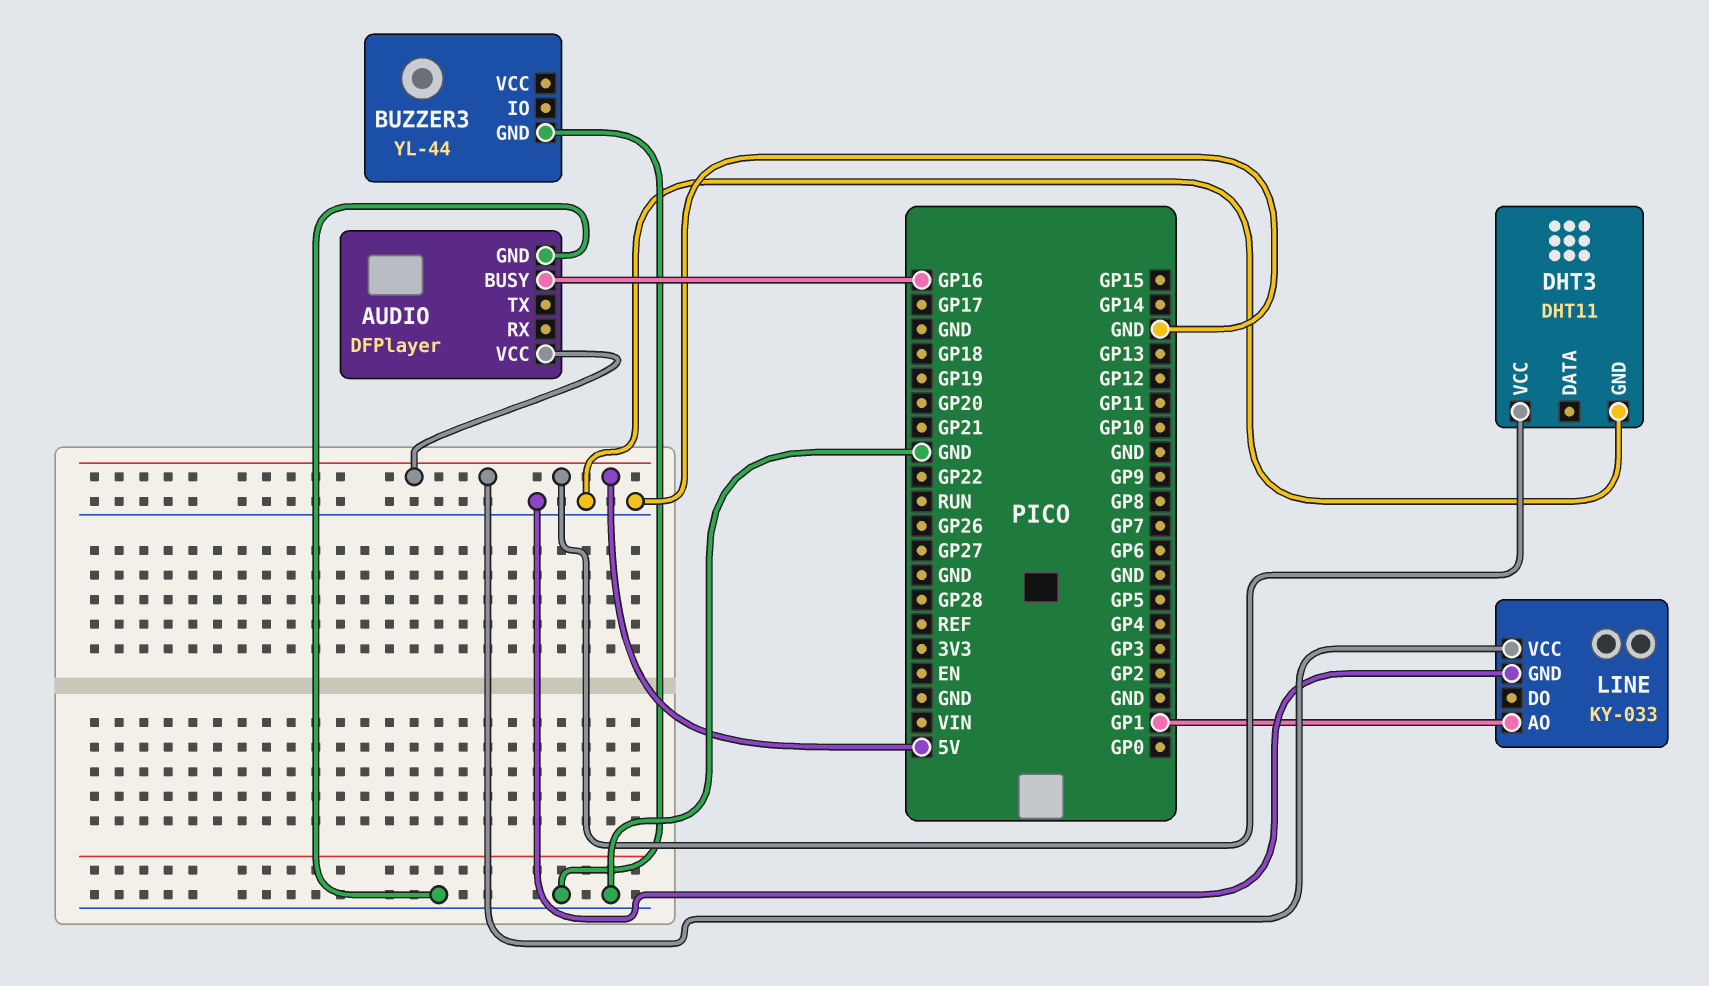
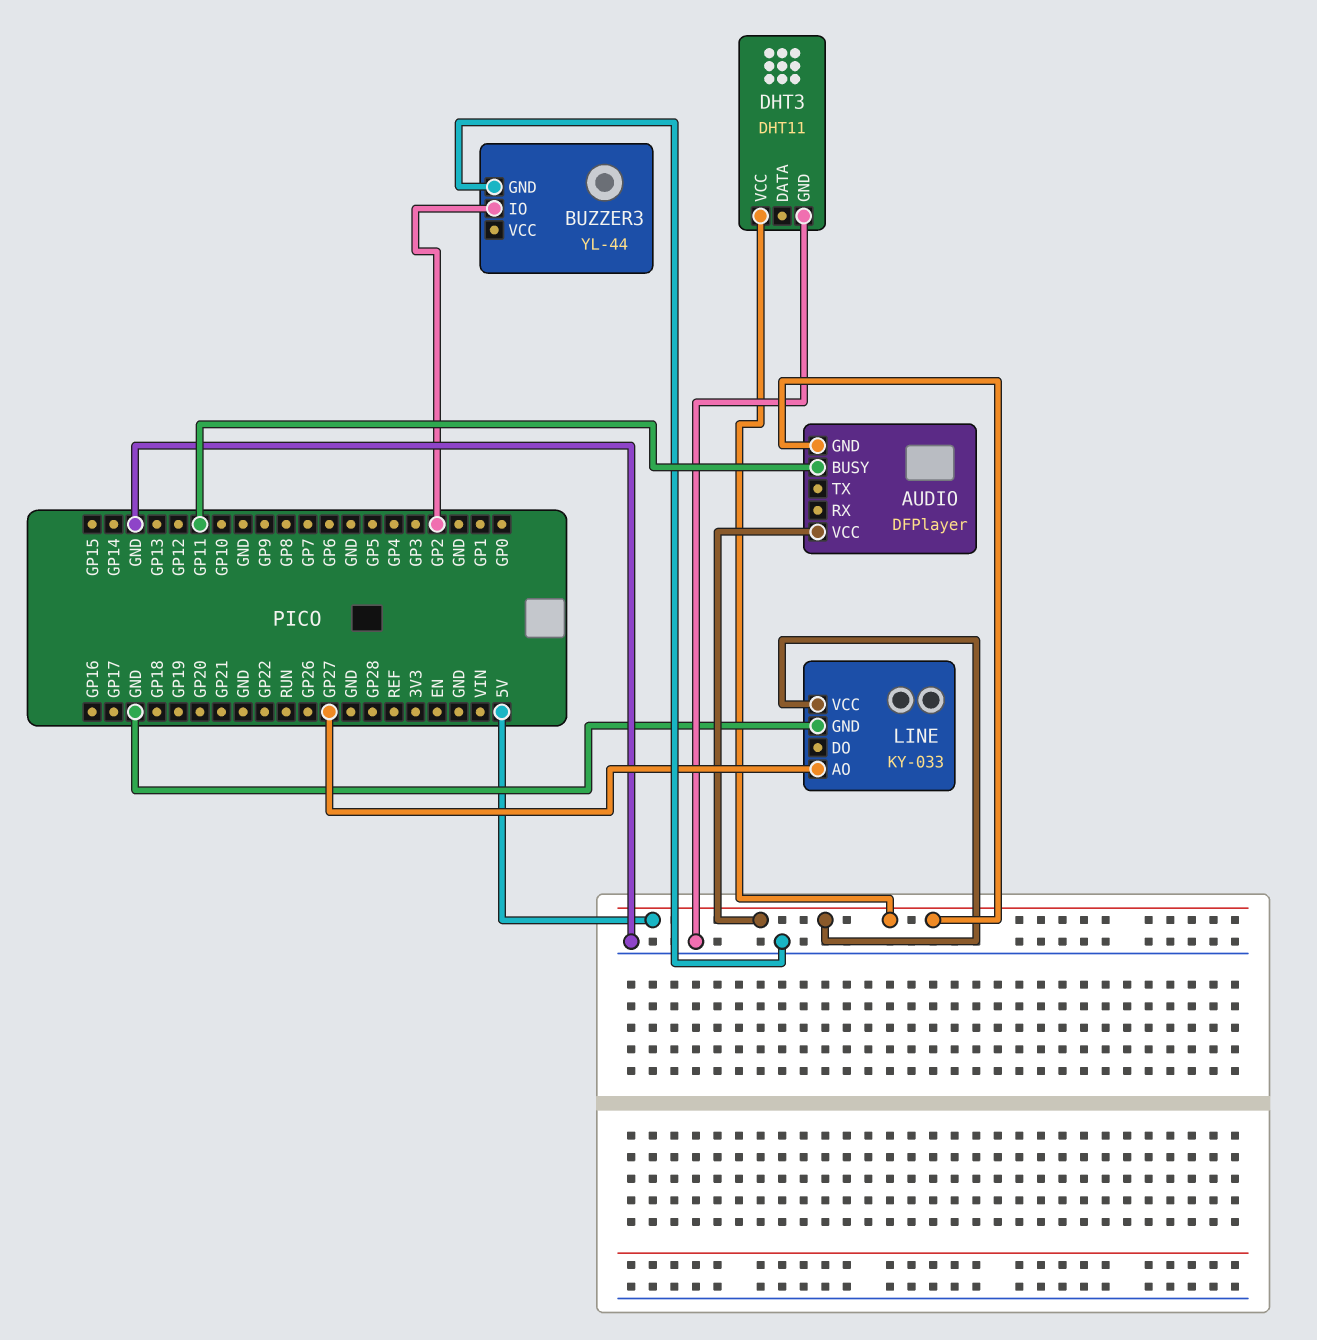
AUDIO pin BUSY: GP16 -> GP11
AUDIO pin GND: GND -> 5V
BUZZER3 pin IO: none -> GP2
LINE pin AO: GP1 -> GP27

